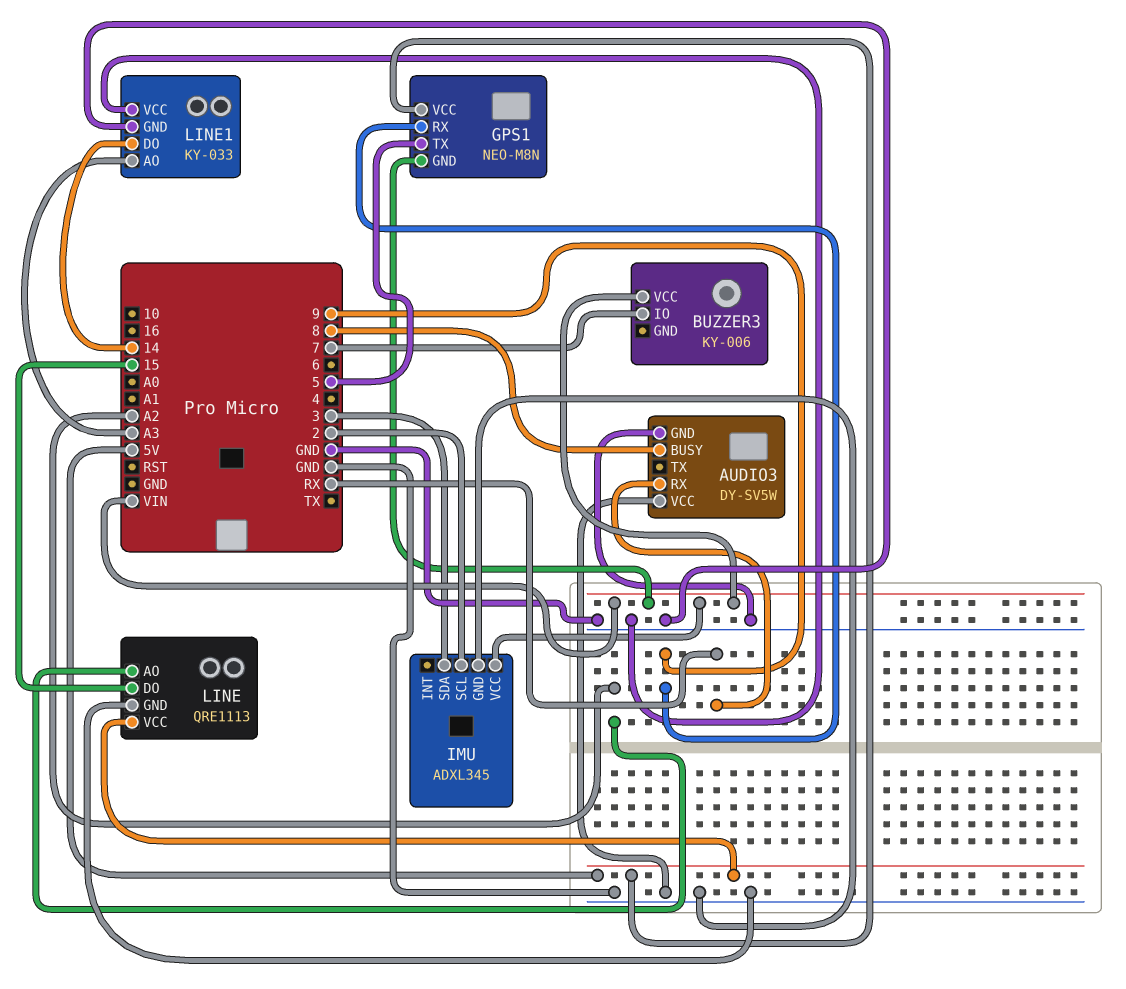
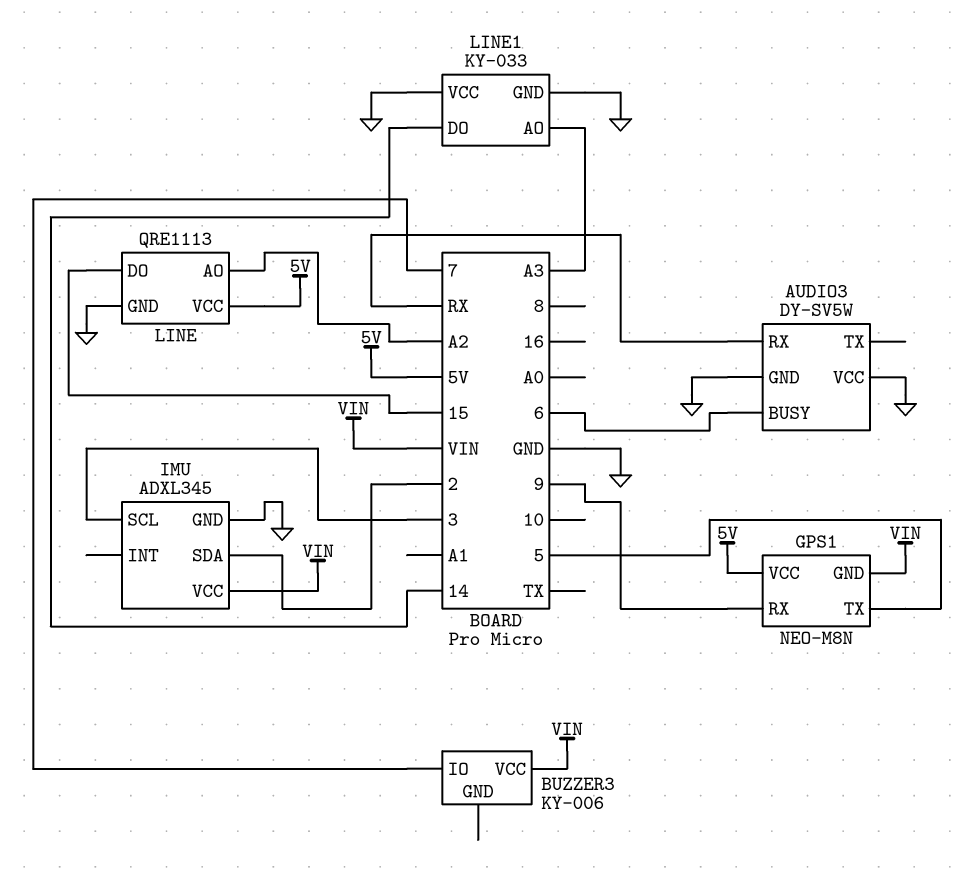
AUDIO3 pin BUSY: 8 -> 6
IMU pin SCL: 2 -> 3
IMU pin SDA: 3 -> 2

